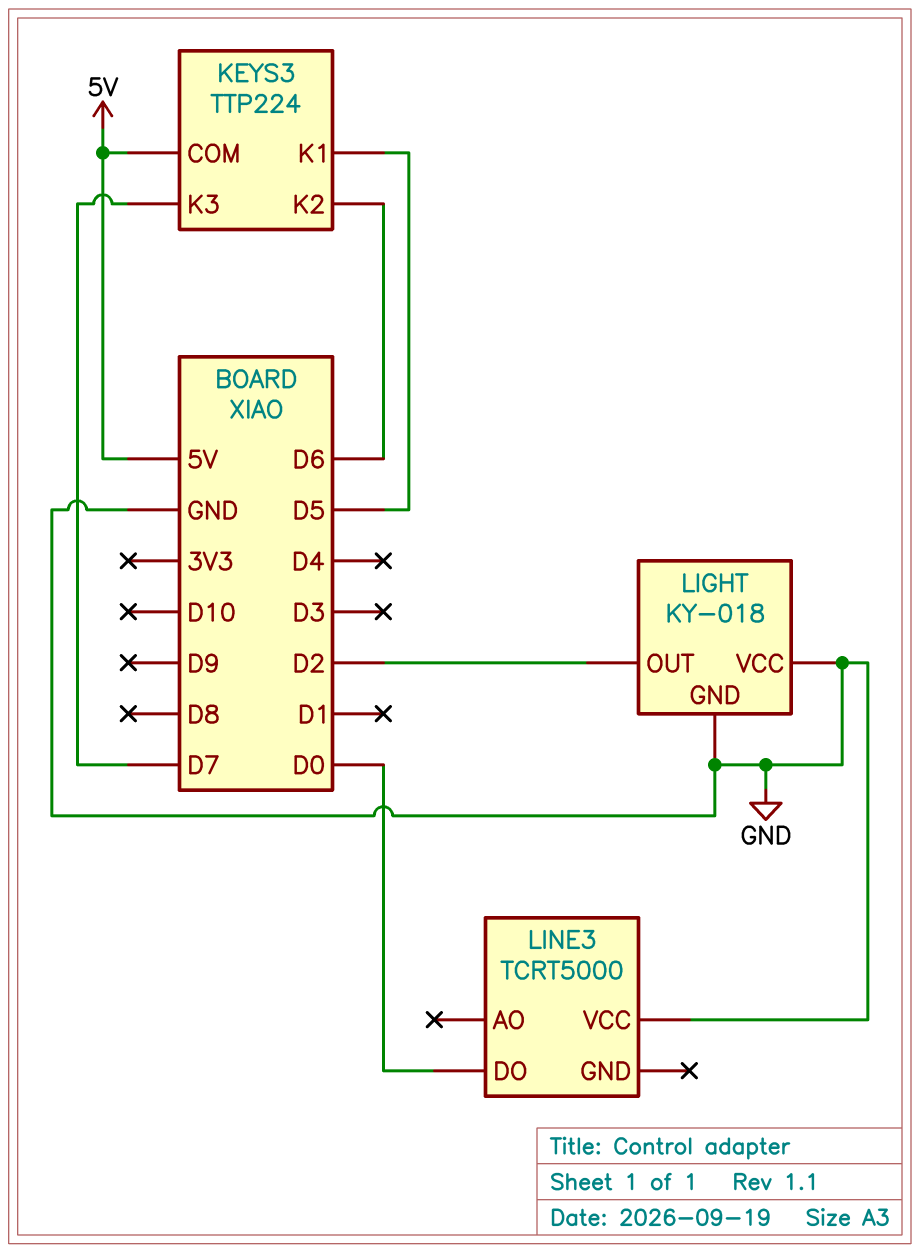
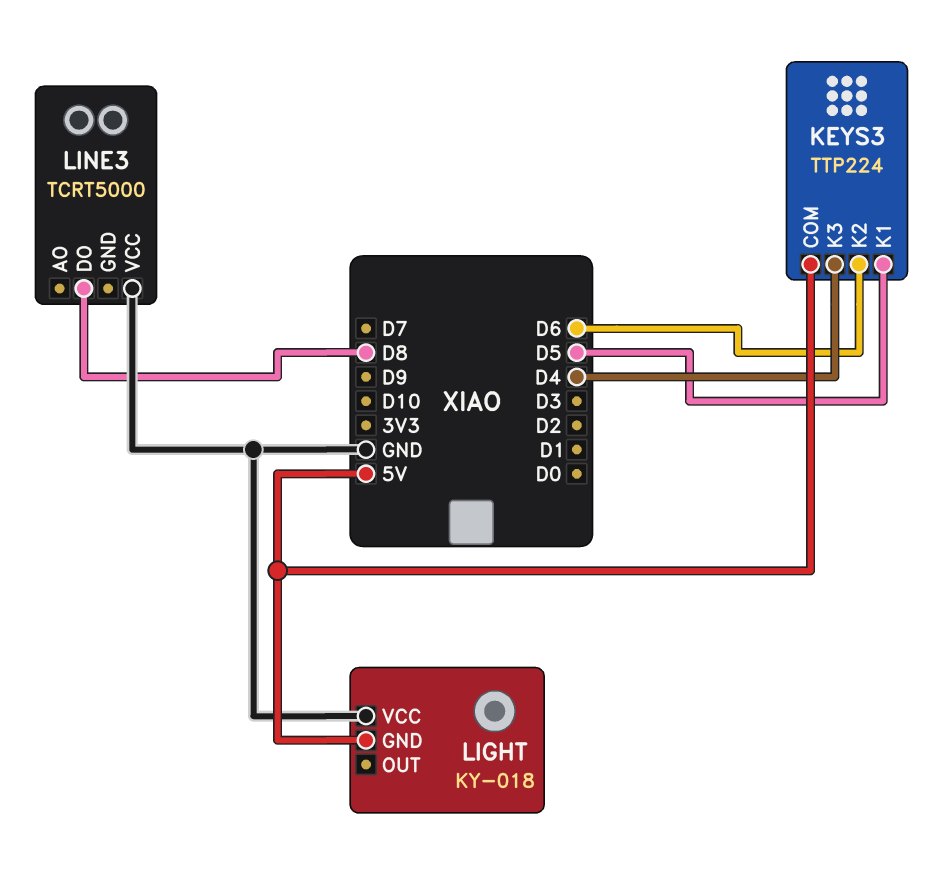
KEYS3 pin K3: D7 -> D4
LIGHT pin GND: GND -> 5V
LIGHT pin OUT: D2 -> none
LINE3 pin DO: D0 -> D8

